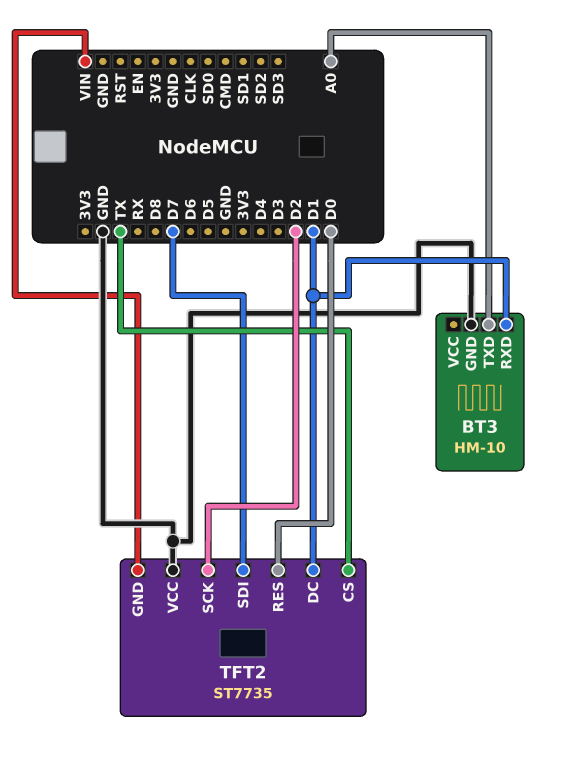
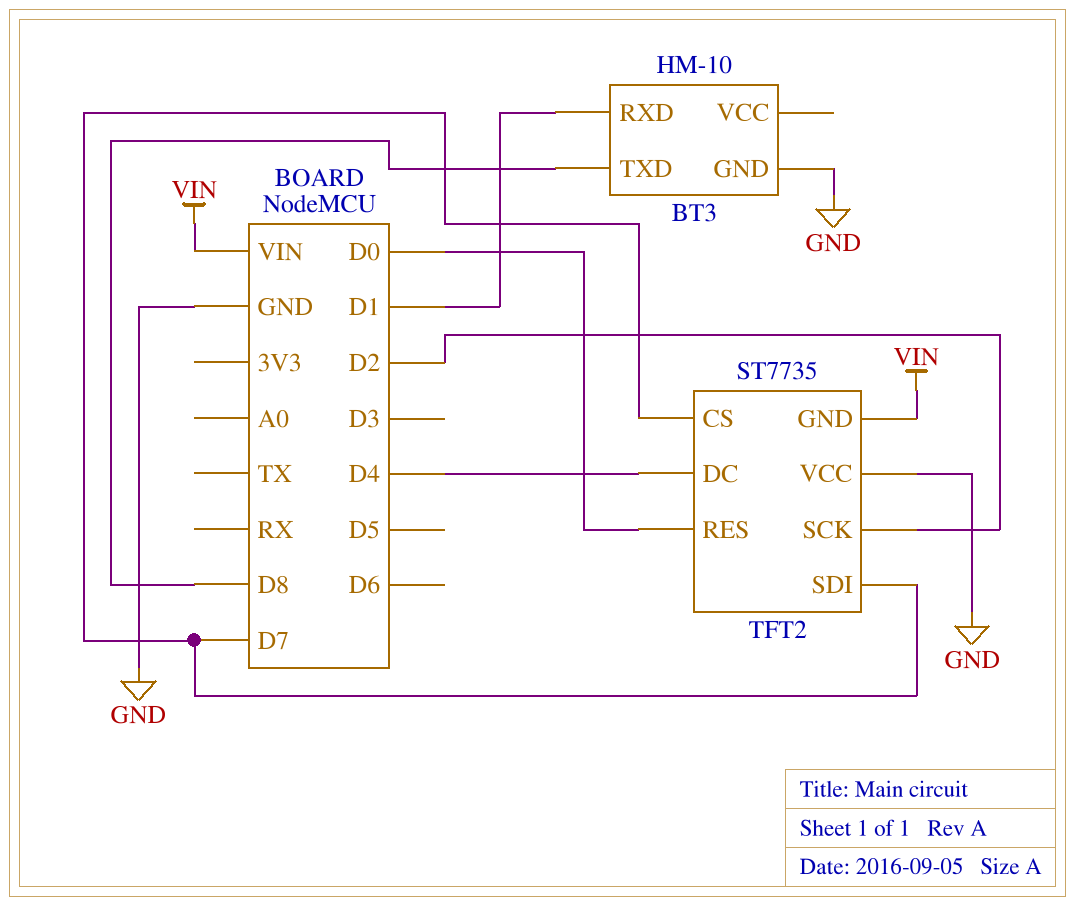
BT3 pin TXD: A0 -> D8
TFT2 pin CS: TX -> D7
TFT2 pin DC: D1 -> D4

